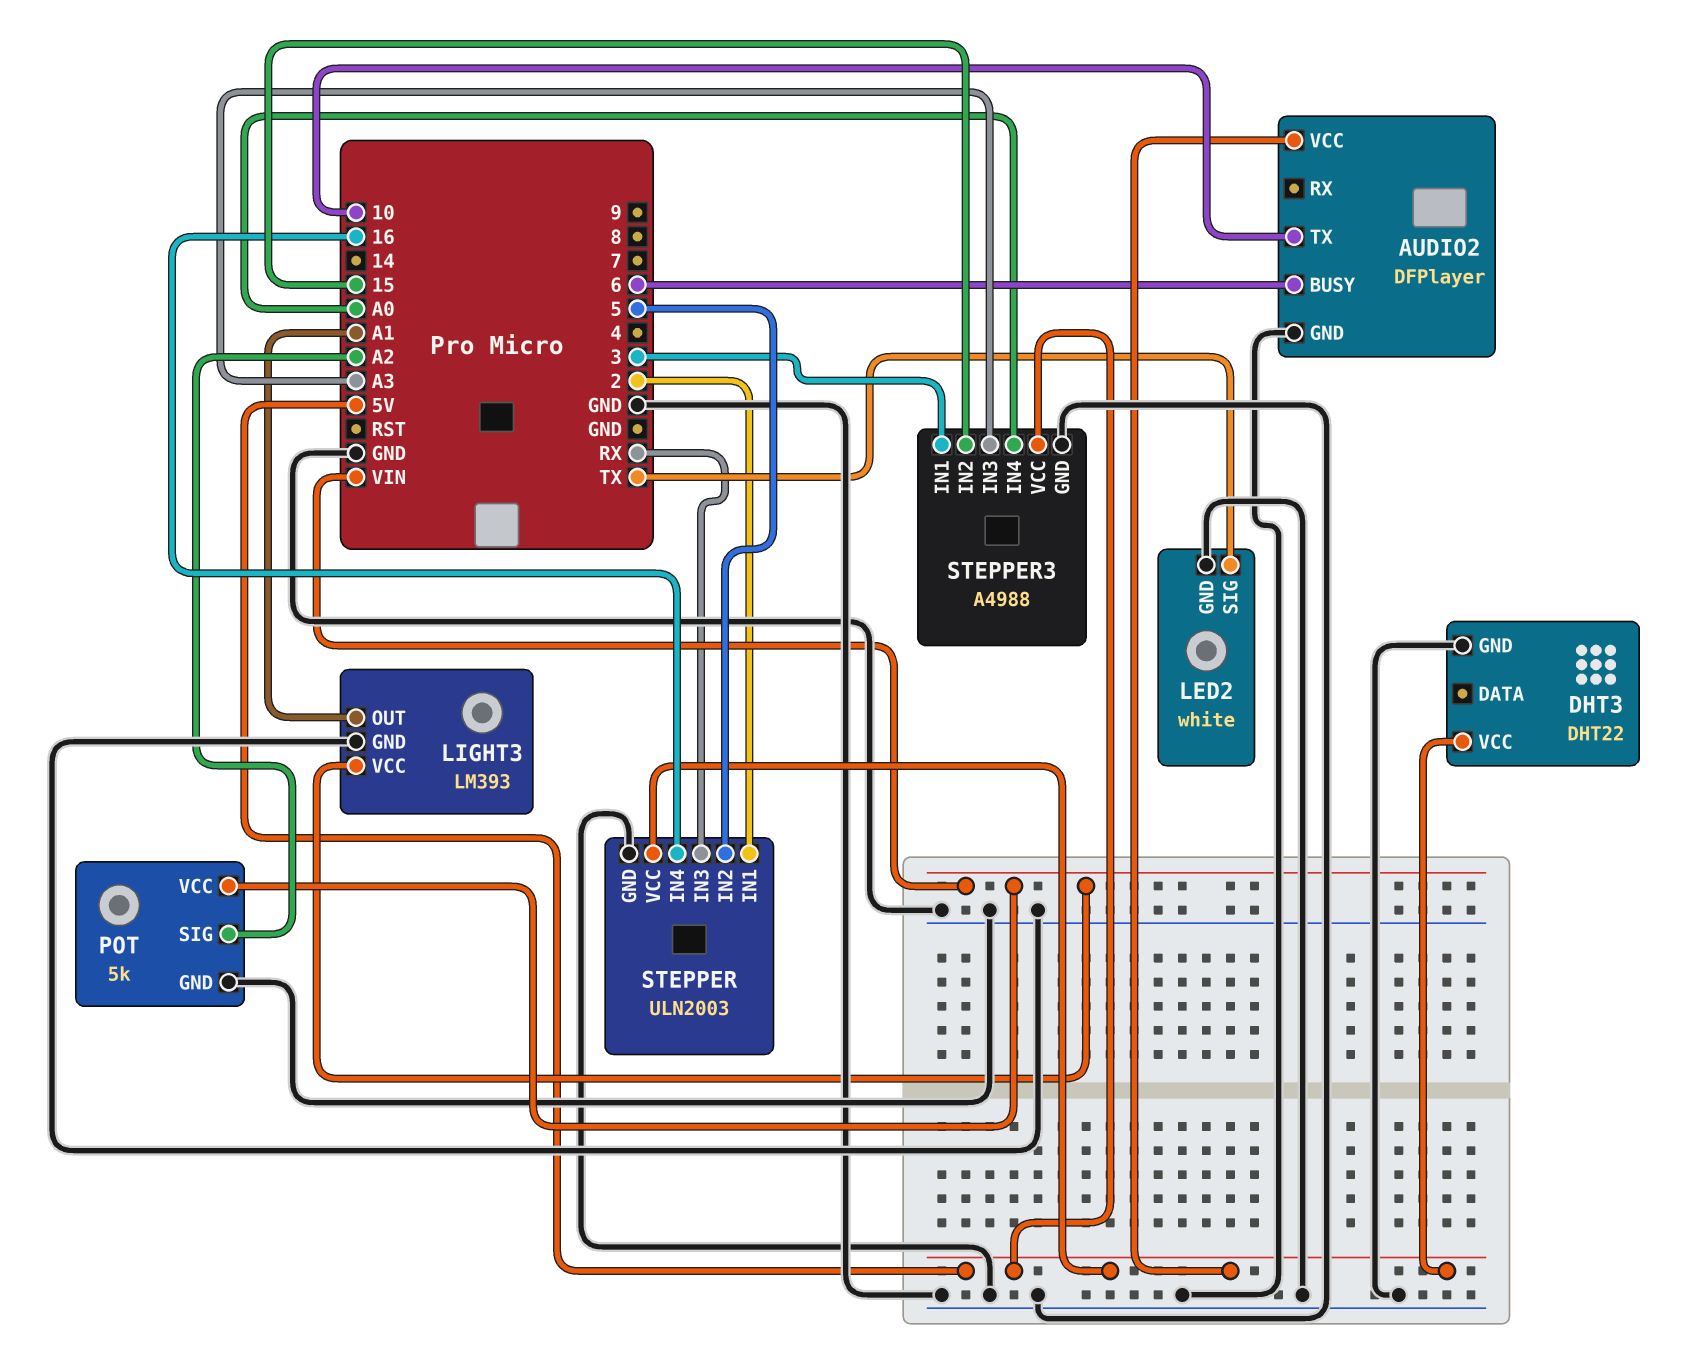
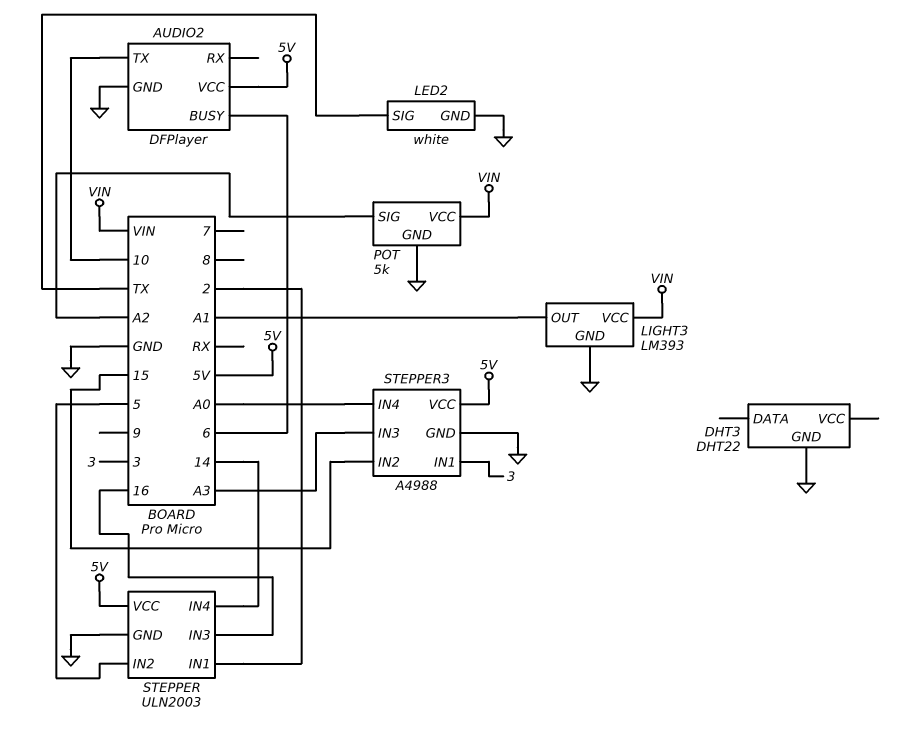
DHT3 pin VCC: 5V -> none
STEPPER pin IN3: RX -> 16
STEPPER pin IN4: 16 -> 14

